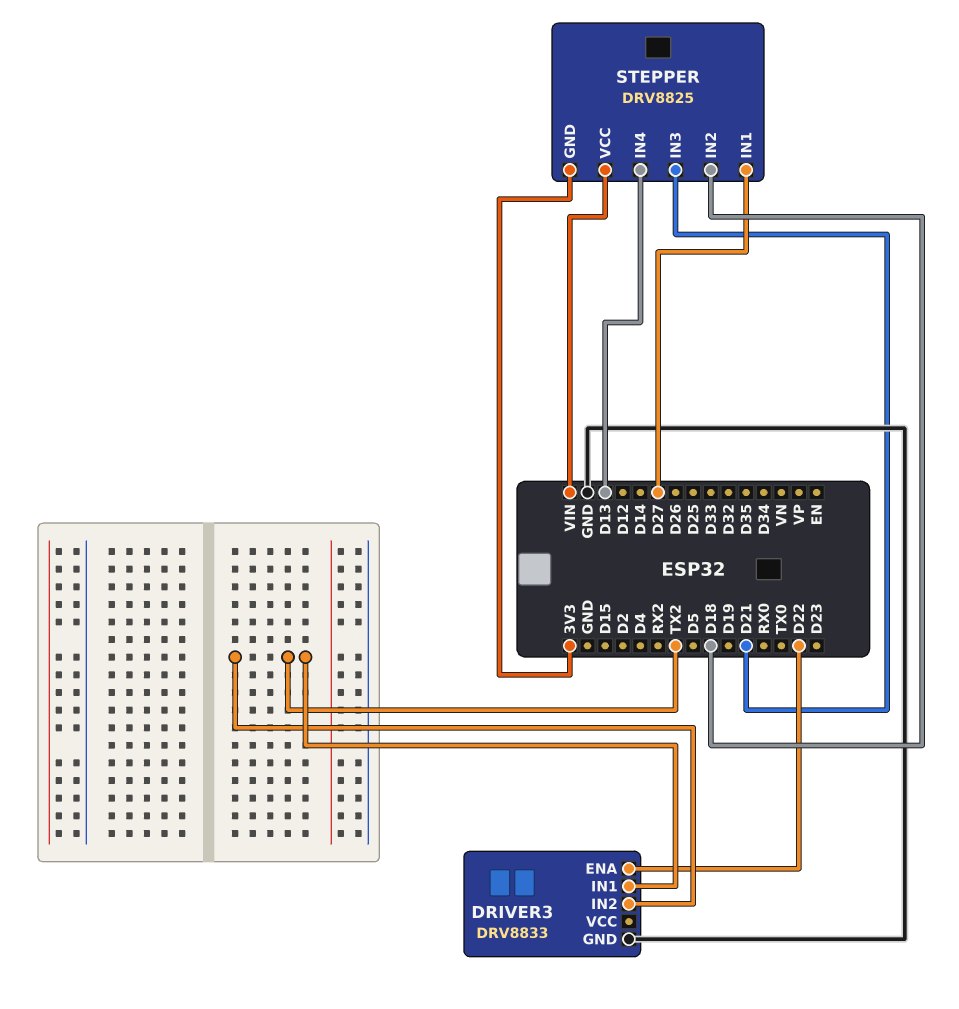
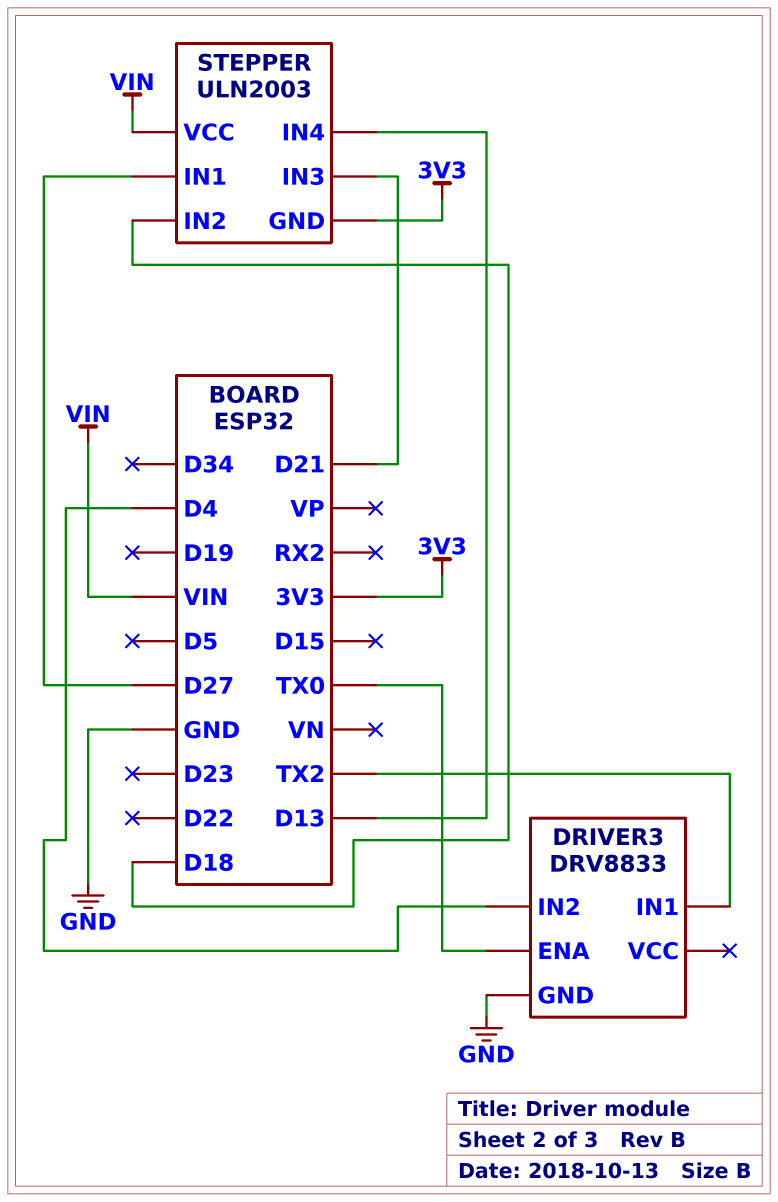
DRIVER3 pin ENA: D22 -> TX0
DRIVER3 pin IN2: TX2 -> D4
STEPPER: DRV8825 -> ULN2003

